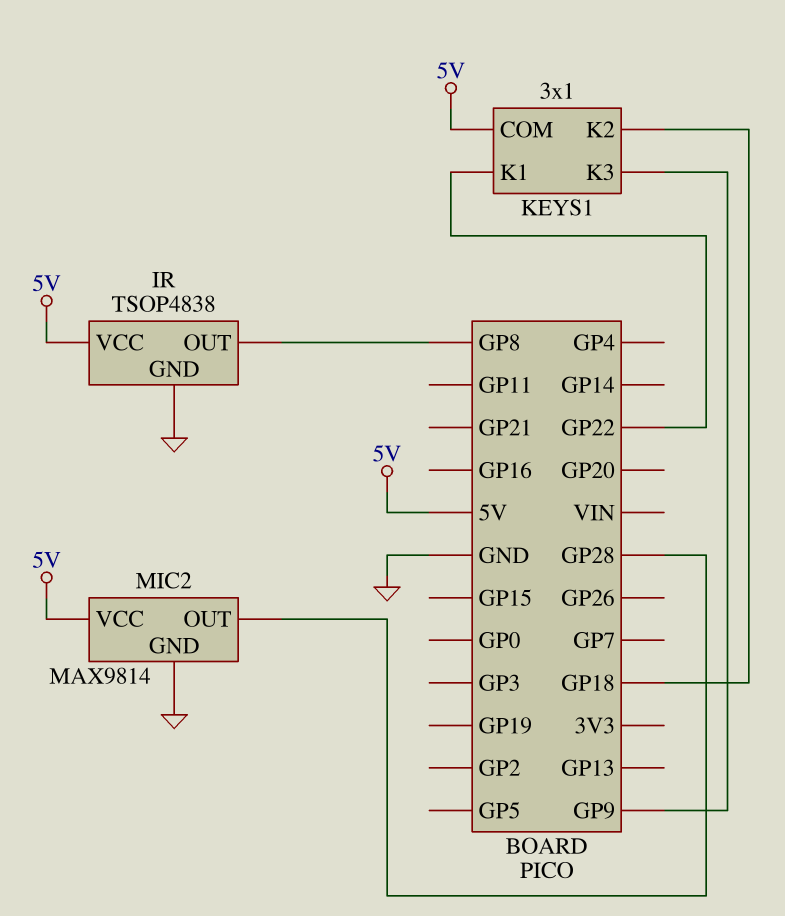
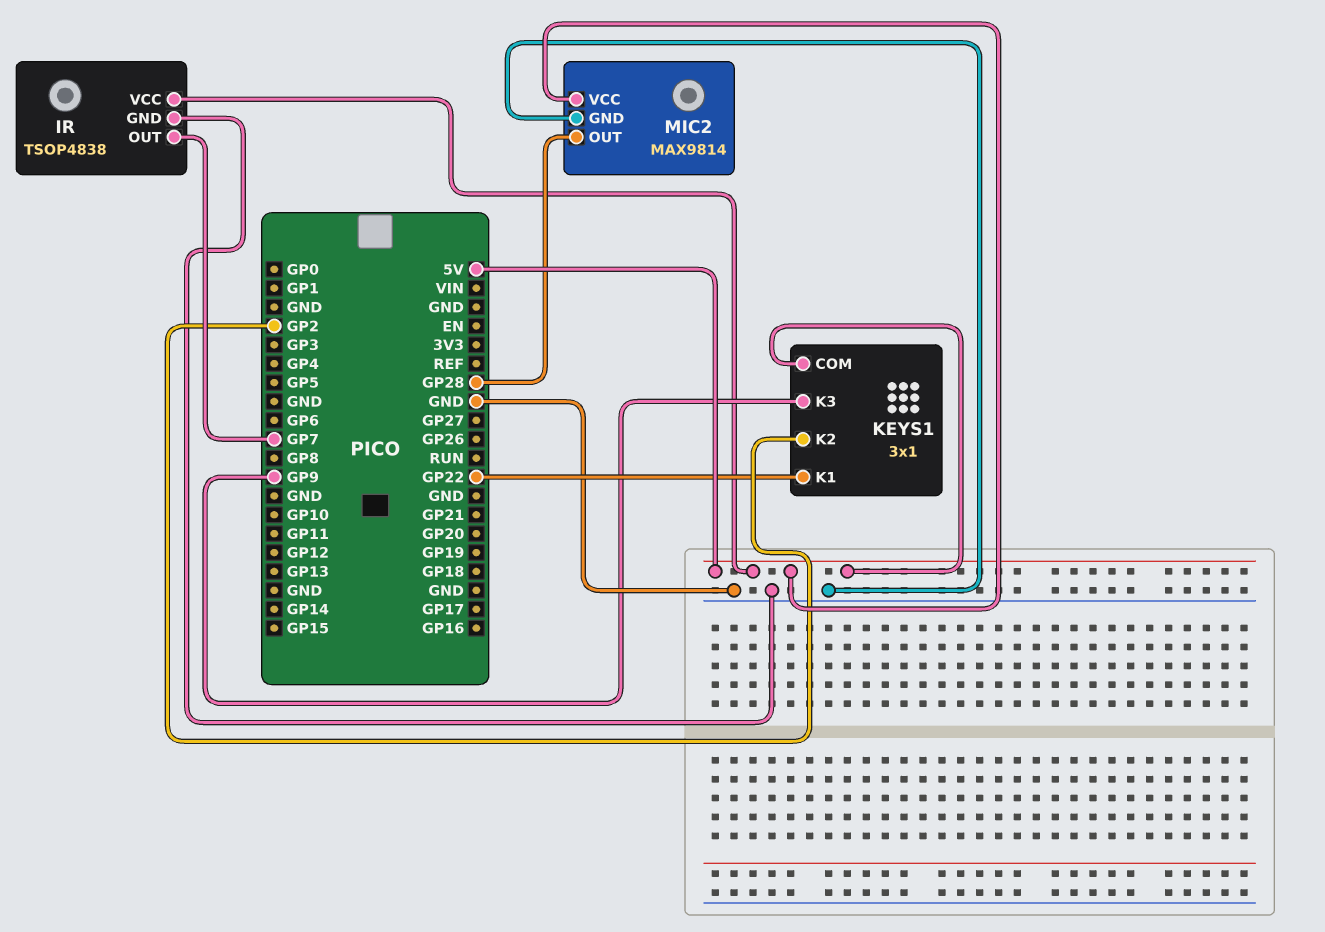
IR pin OUT: GP8 -> GP7
KEYS1 pin K2: GP18 -> GP2

